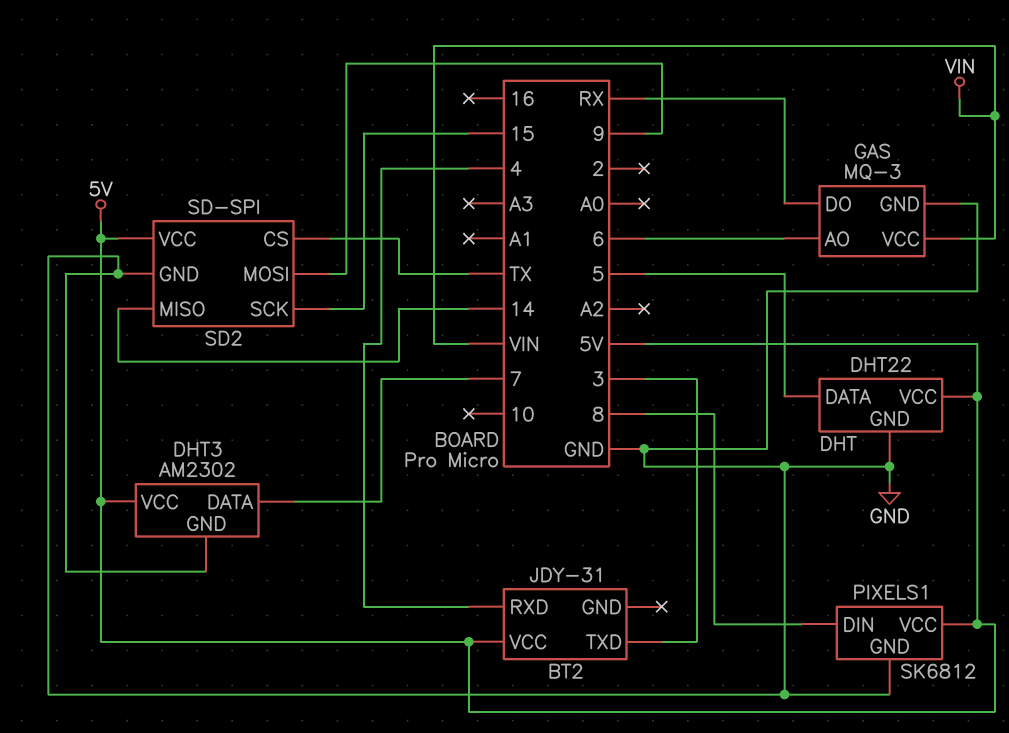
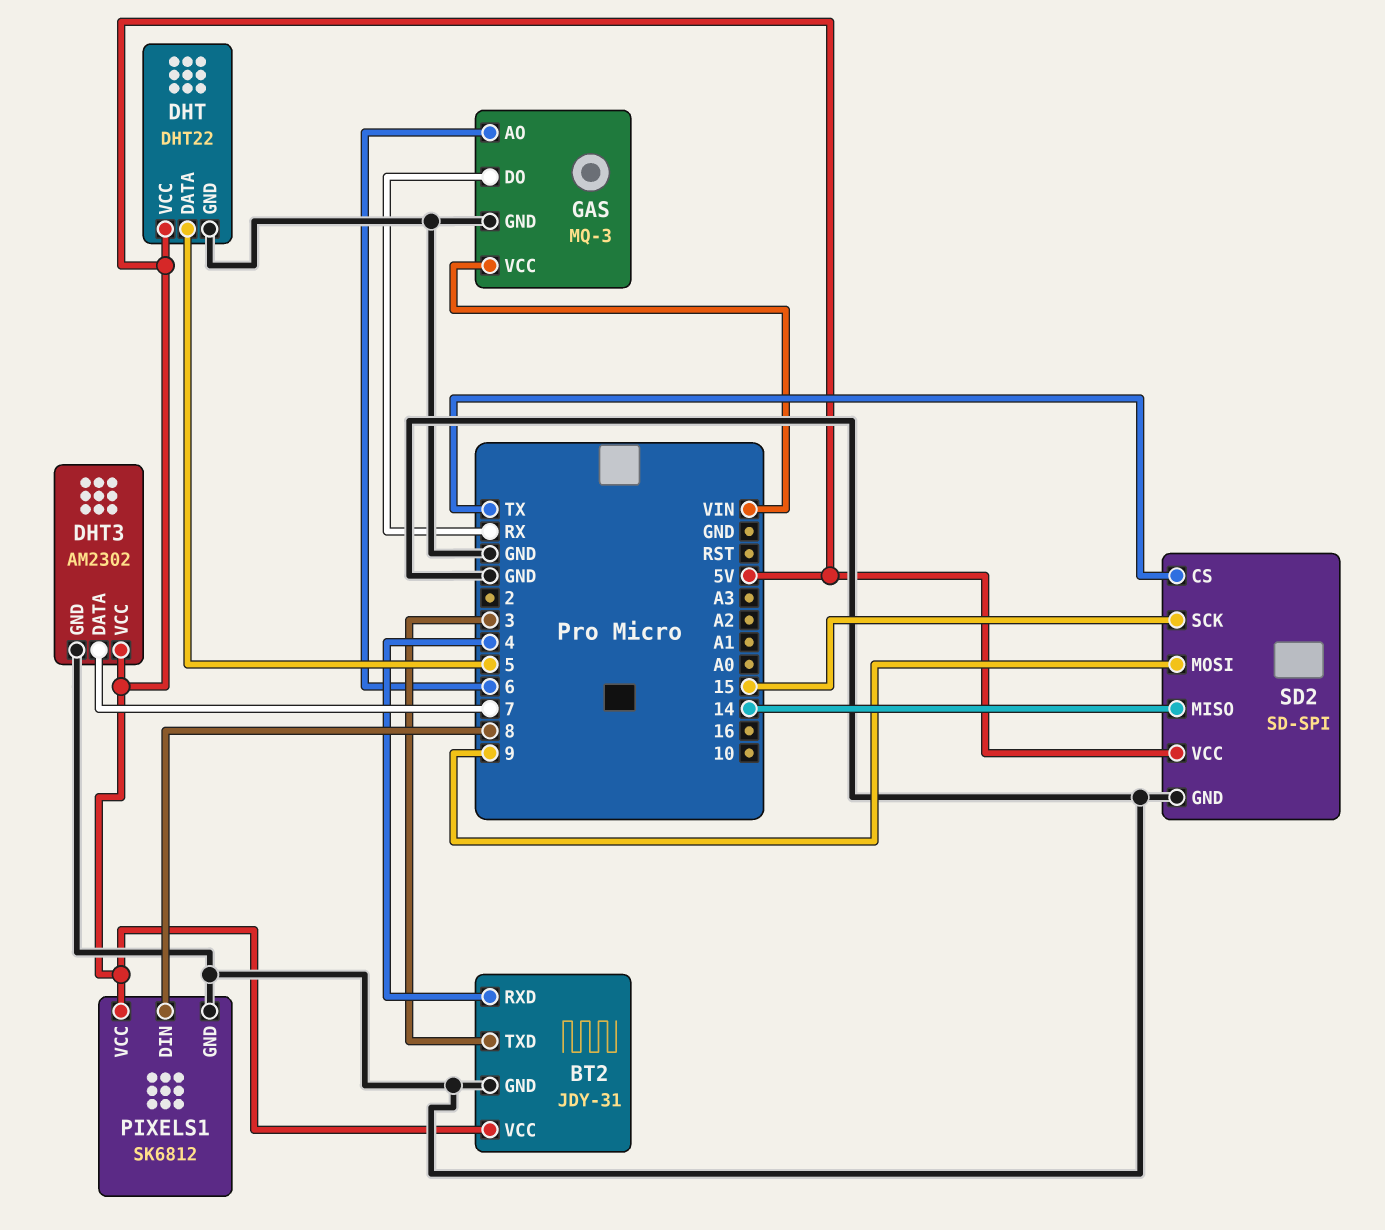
BT2 pin GND: none -> GND

